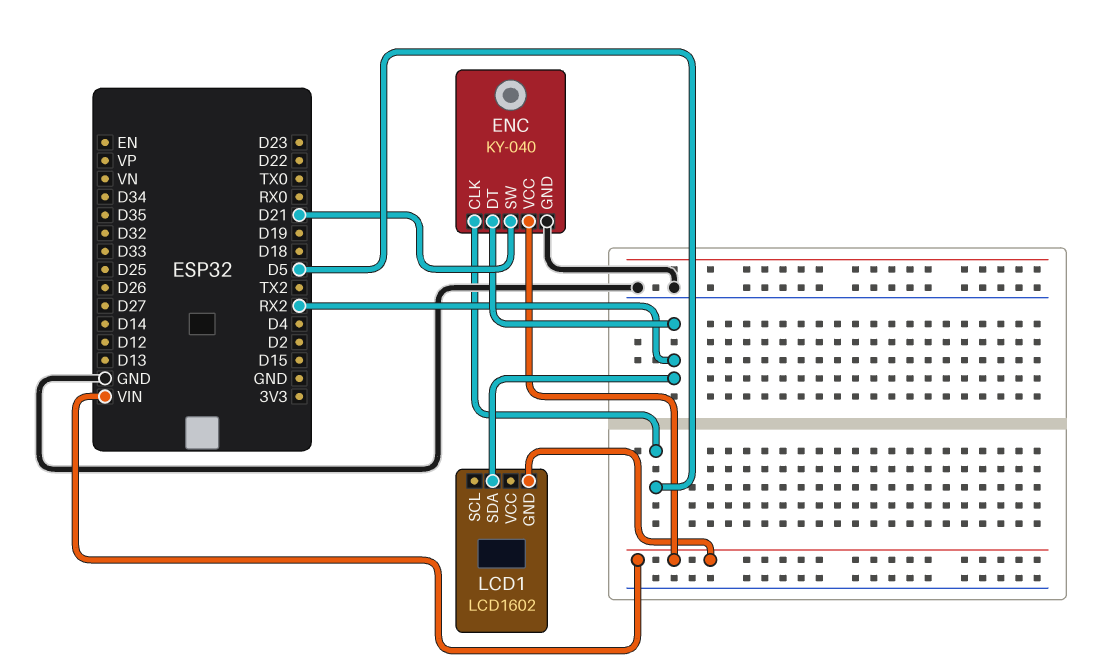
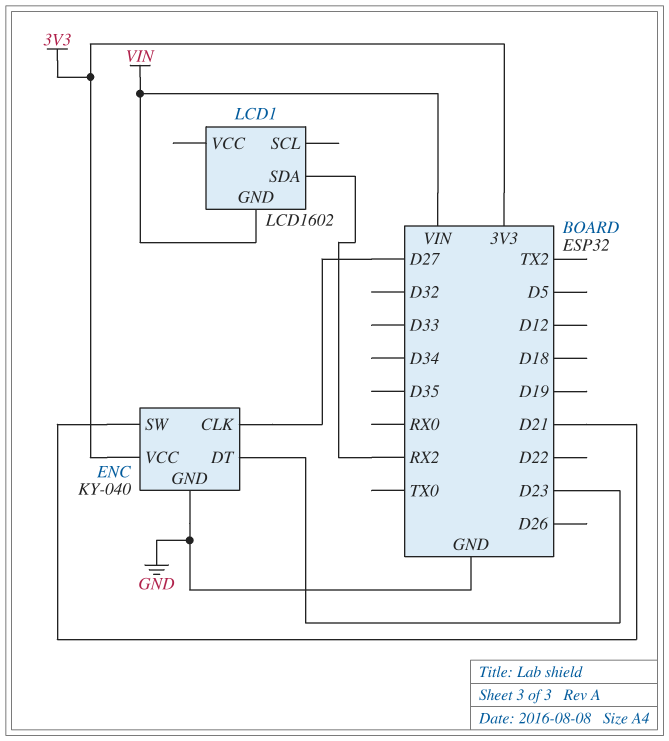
ENC pin CLK: D5 -> D27
ENC pin DT: RX2 -> D23
ENC pin VCC: VIN -> 3V3

